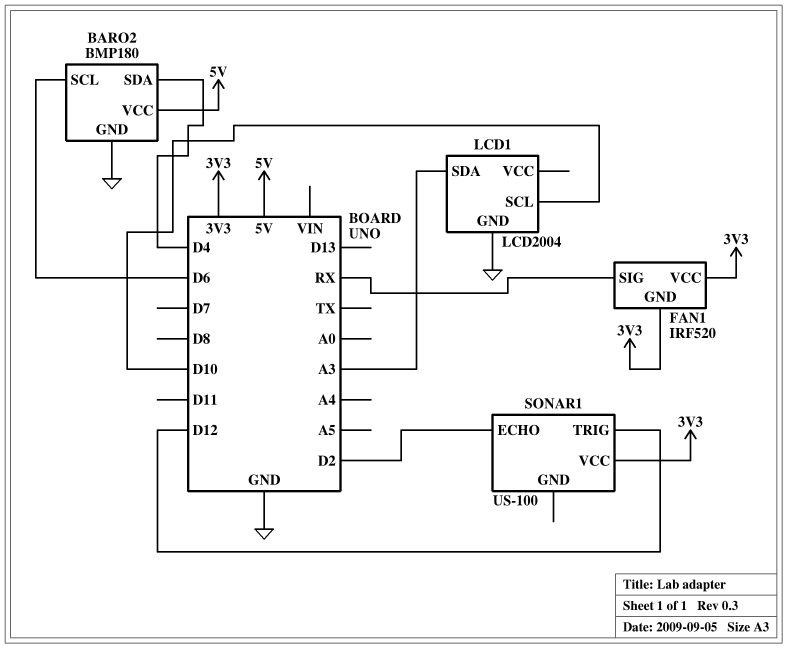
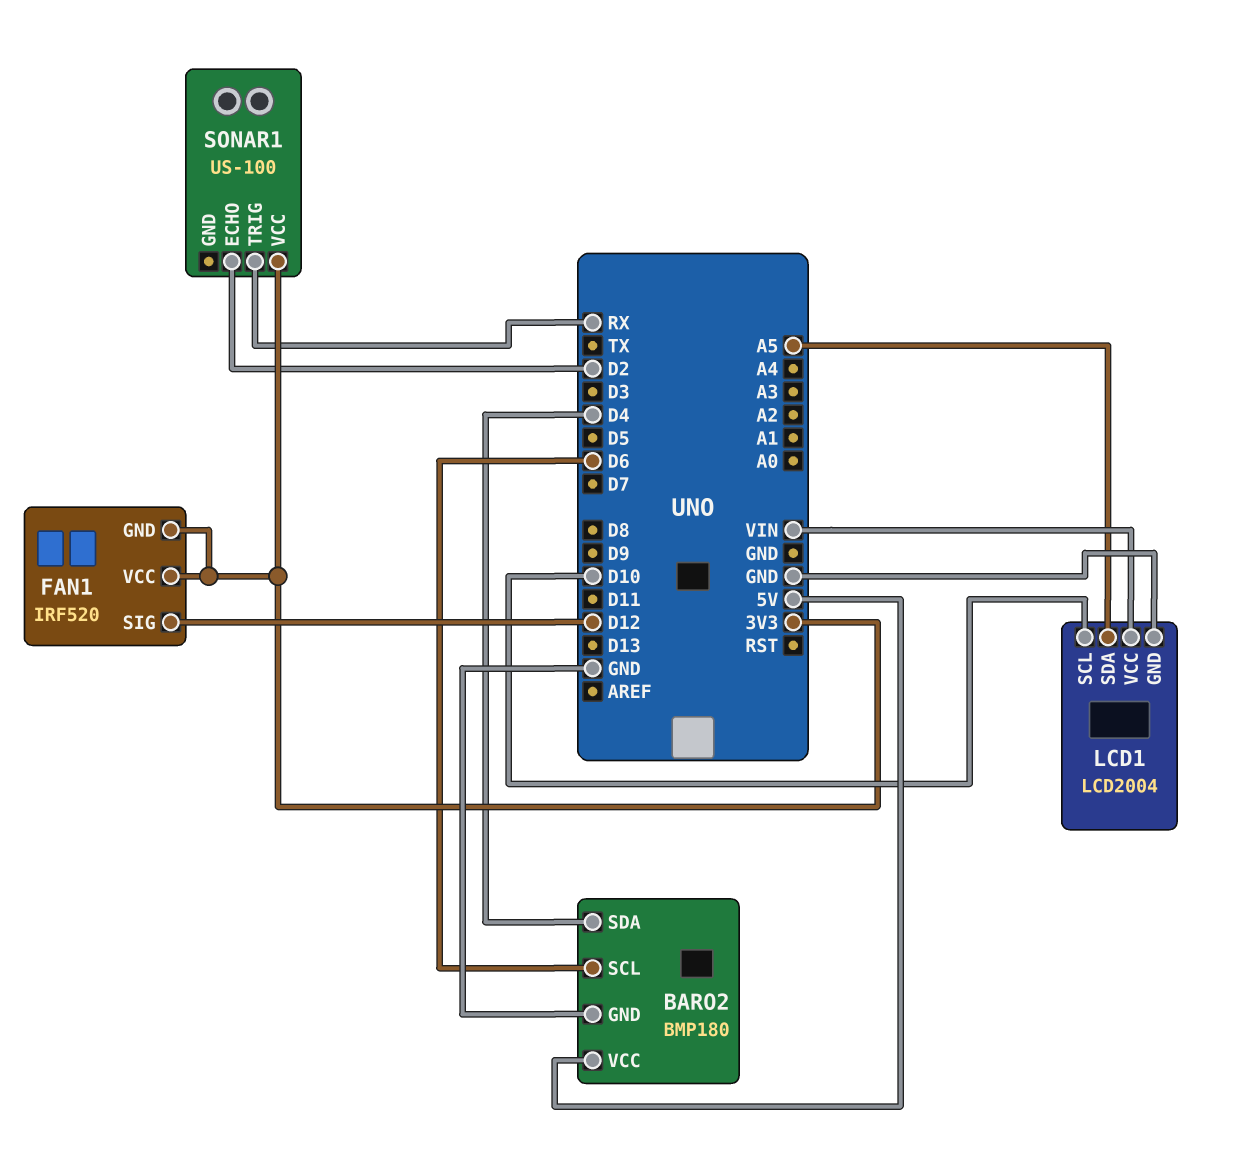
FAN1 pin SIG: RX -> D12
LCD1 pin SDA: A3 -> A5
LCD1 pin VCC: none -> VIN
SONAR1 pin TRIG: D12 -> RX

